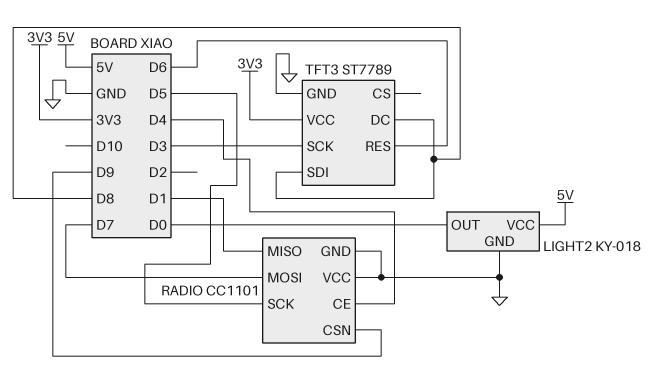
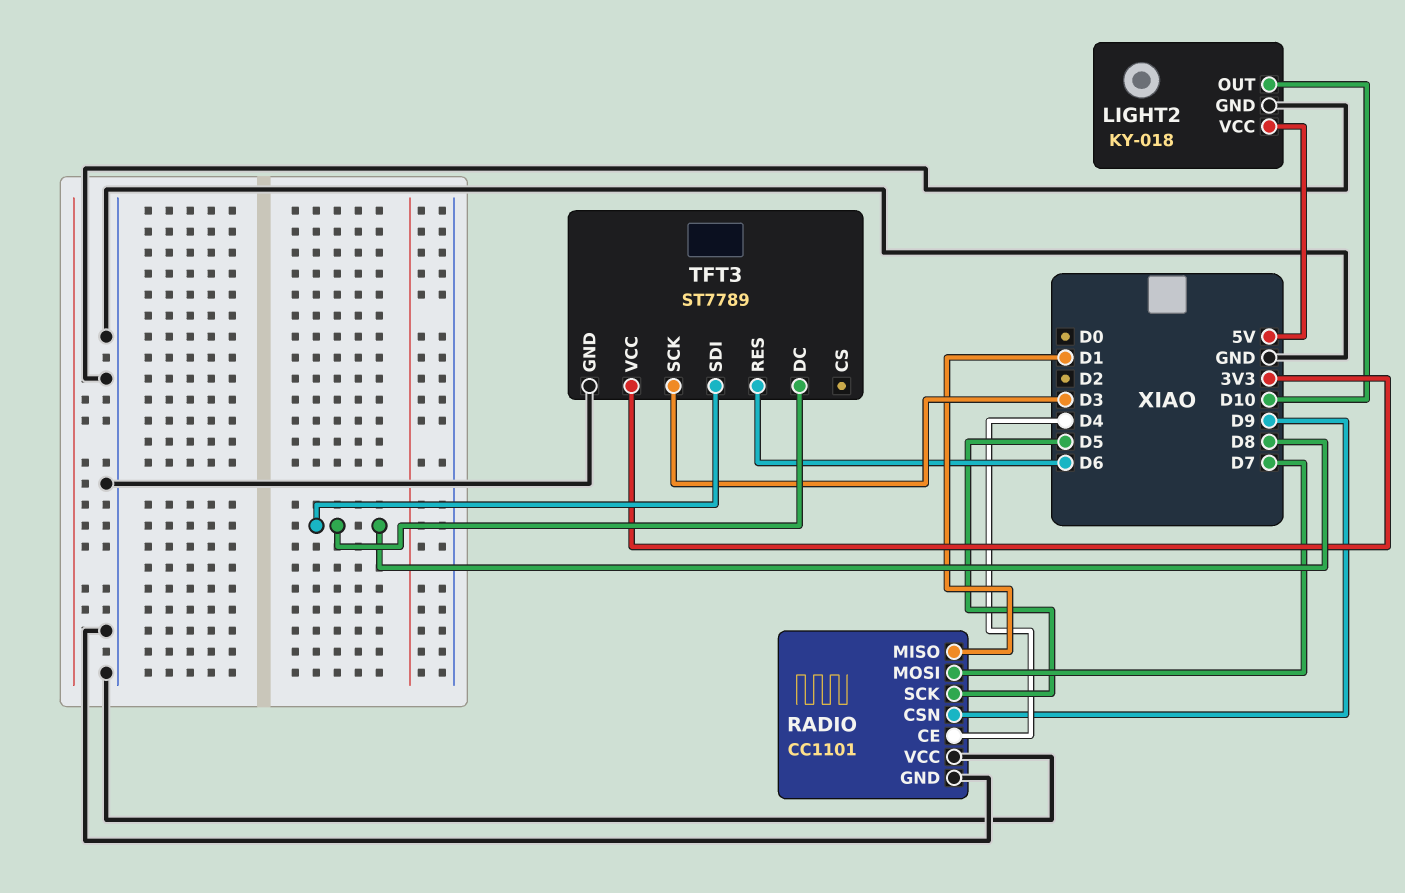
LIGHT2 pin OUT: D0 -> D10

